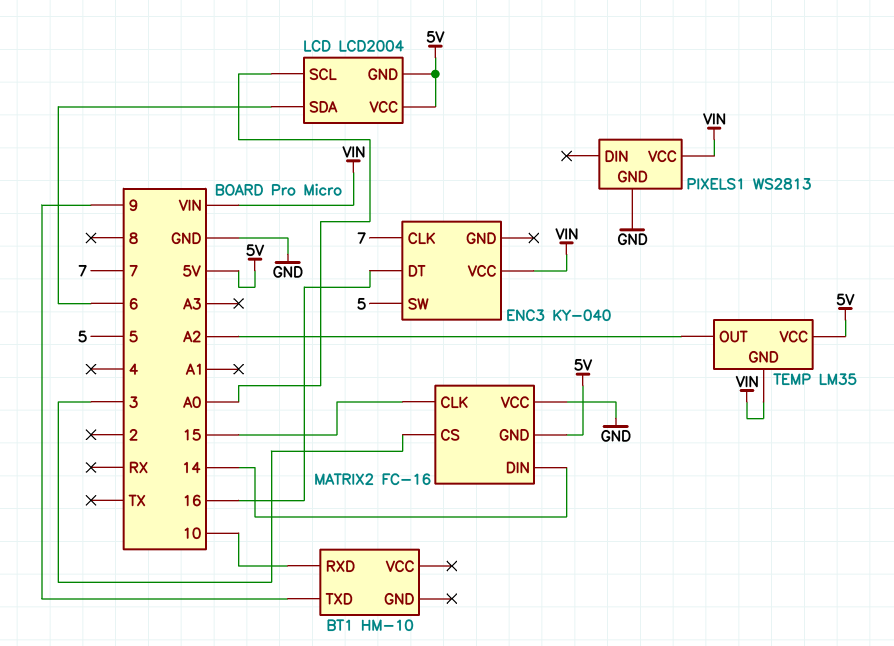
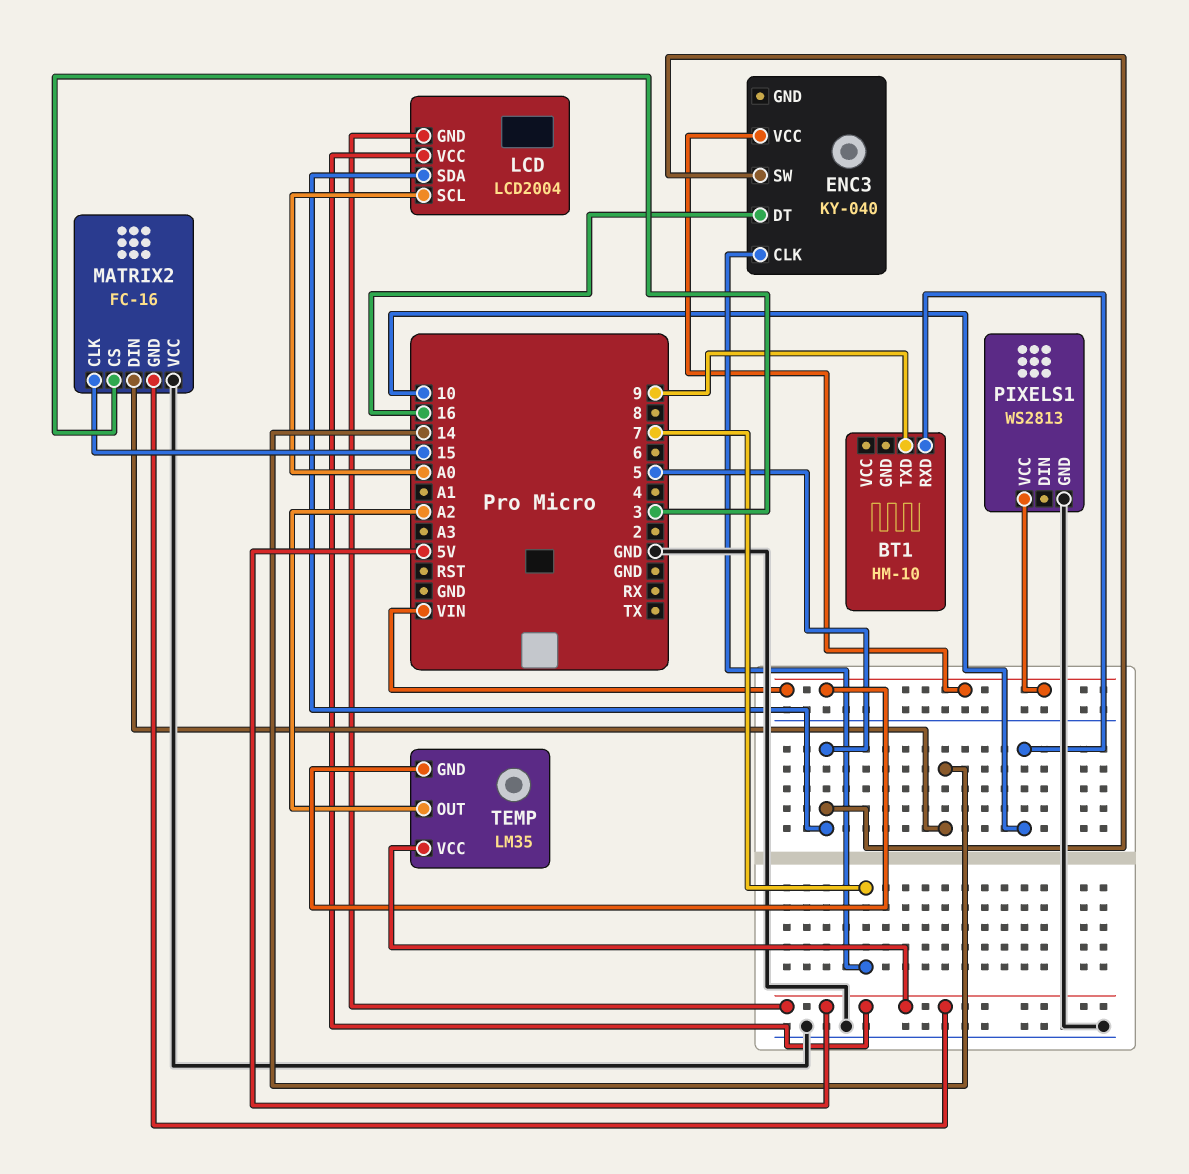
LCD pin SDA: 6 -> 5

